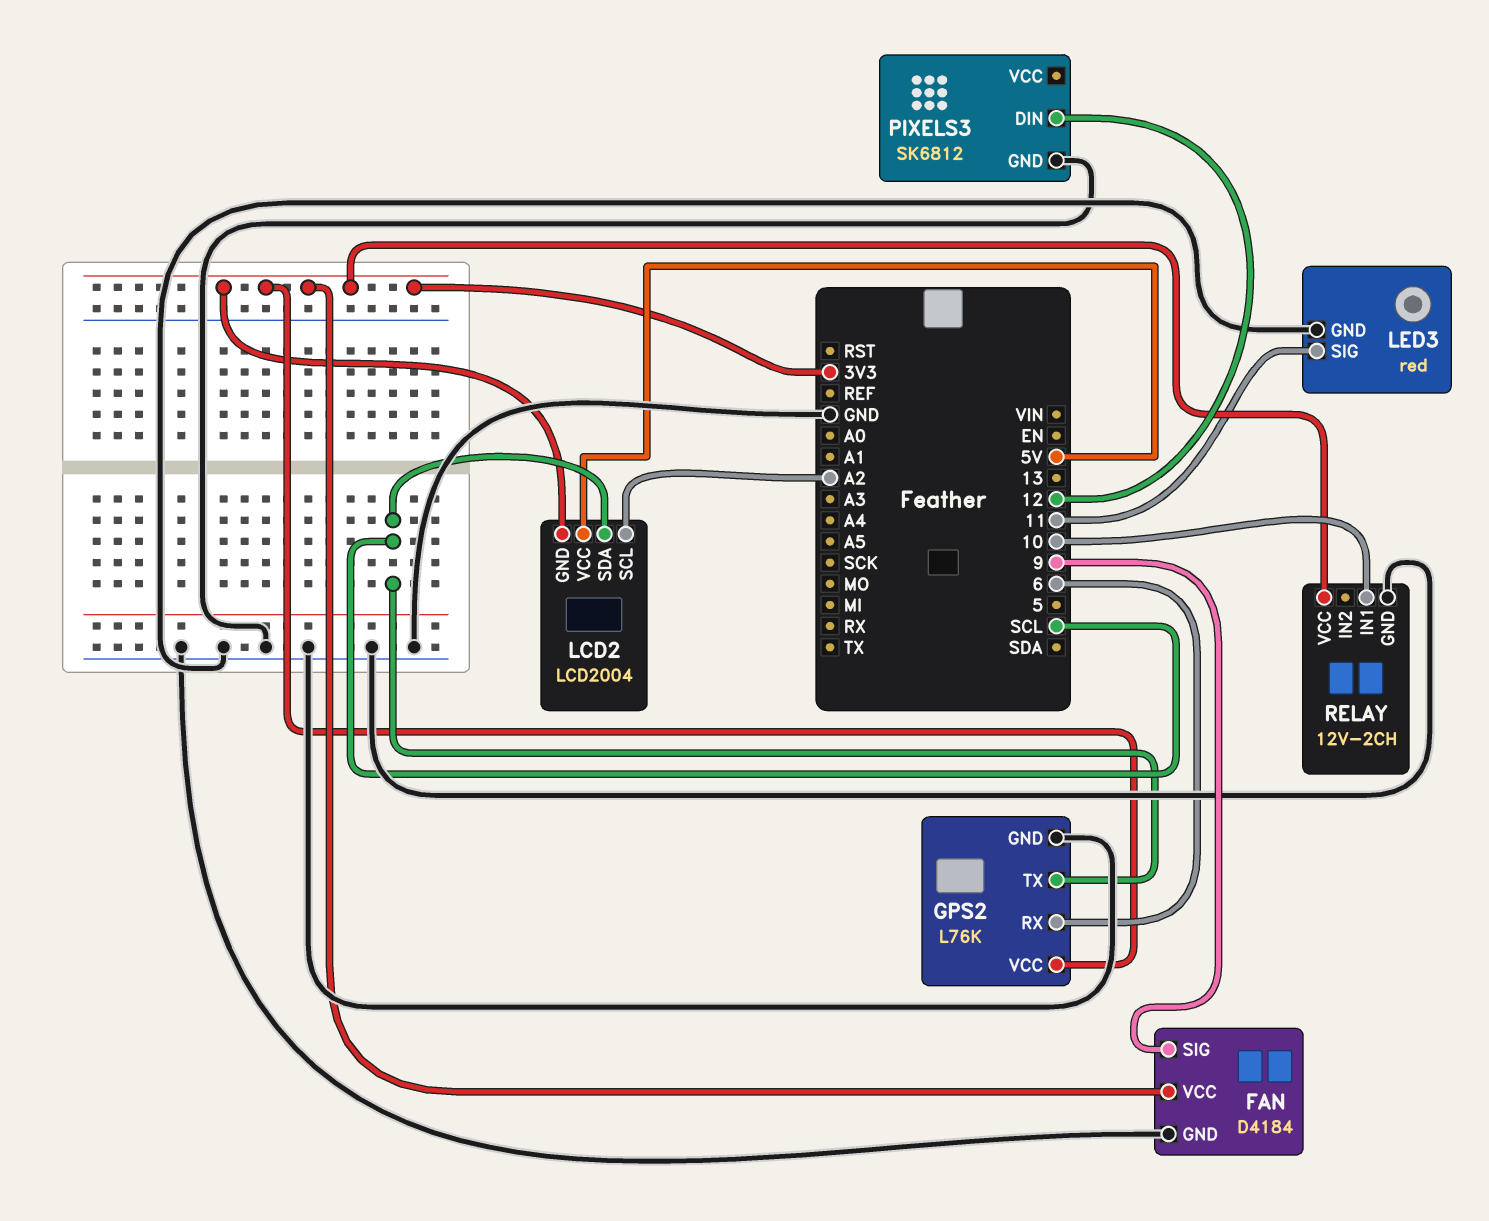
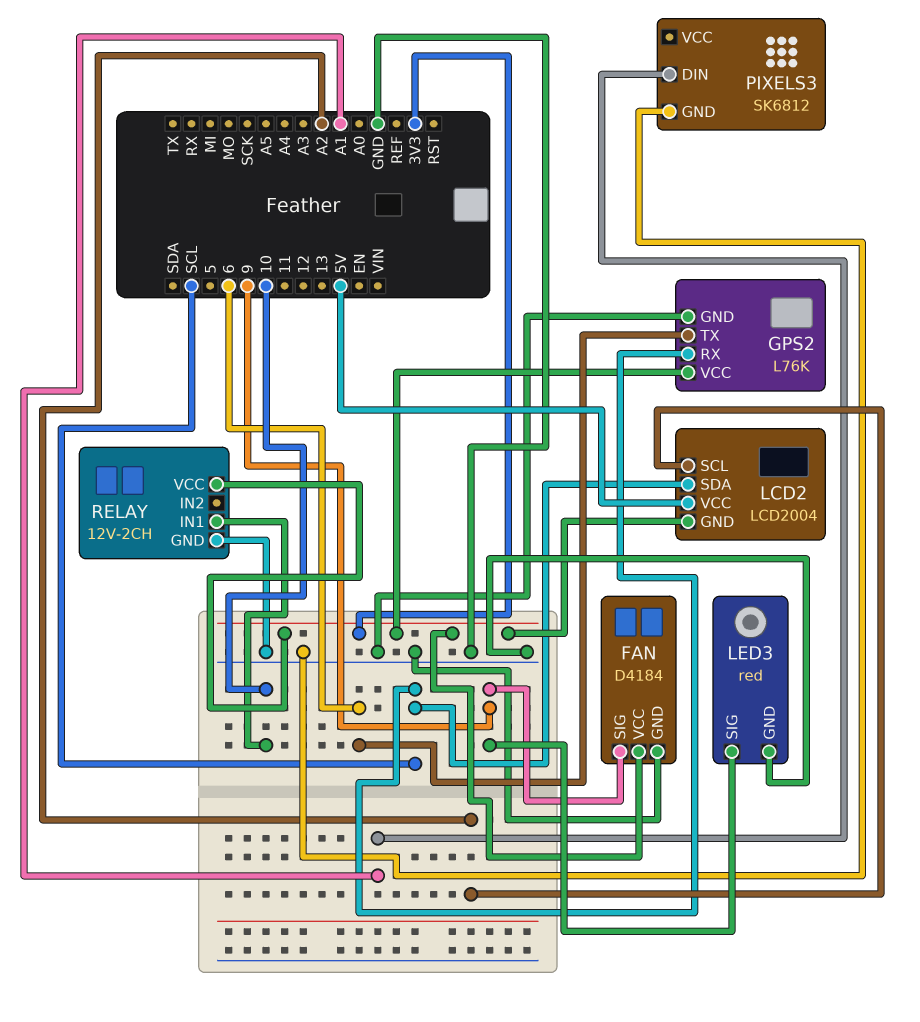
GPS2 pin RX: 6 -> SCL
GPS2 pin TX: SCL -> 6
LED3 pin SIG: 11 -> 9
PIXELS3 pin DIN: 12 -> A1

